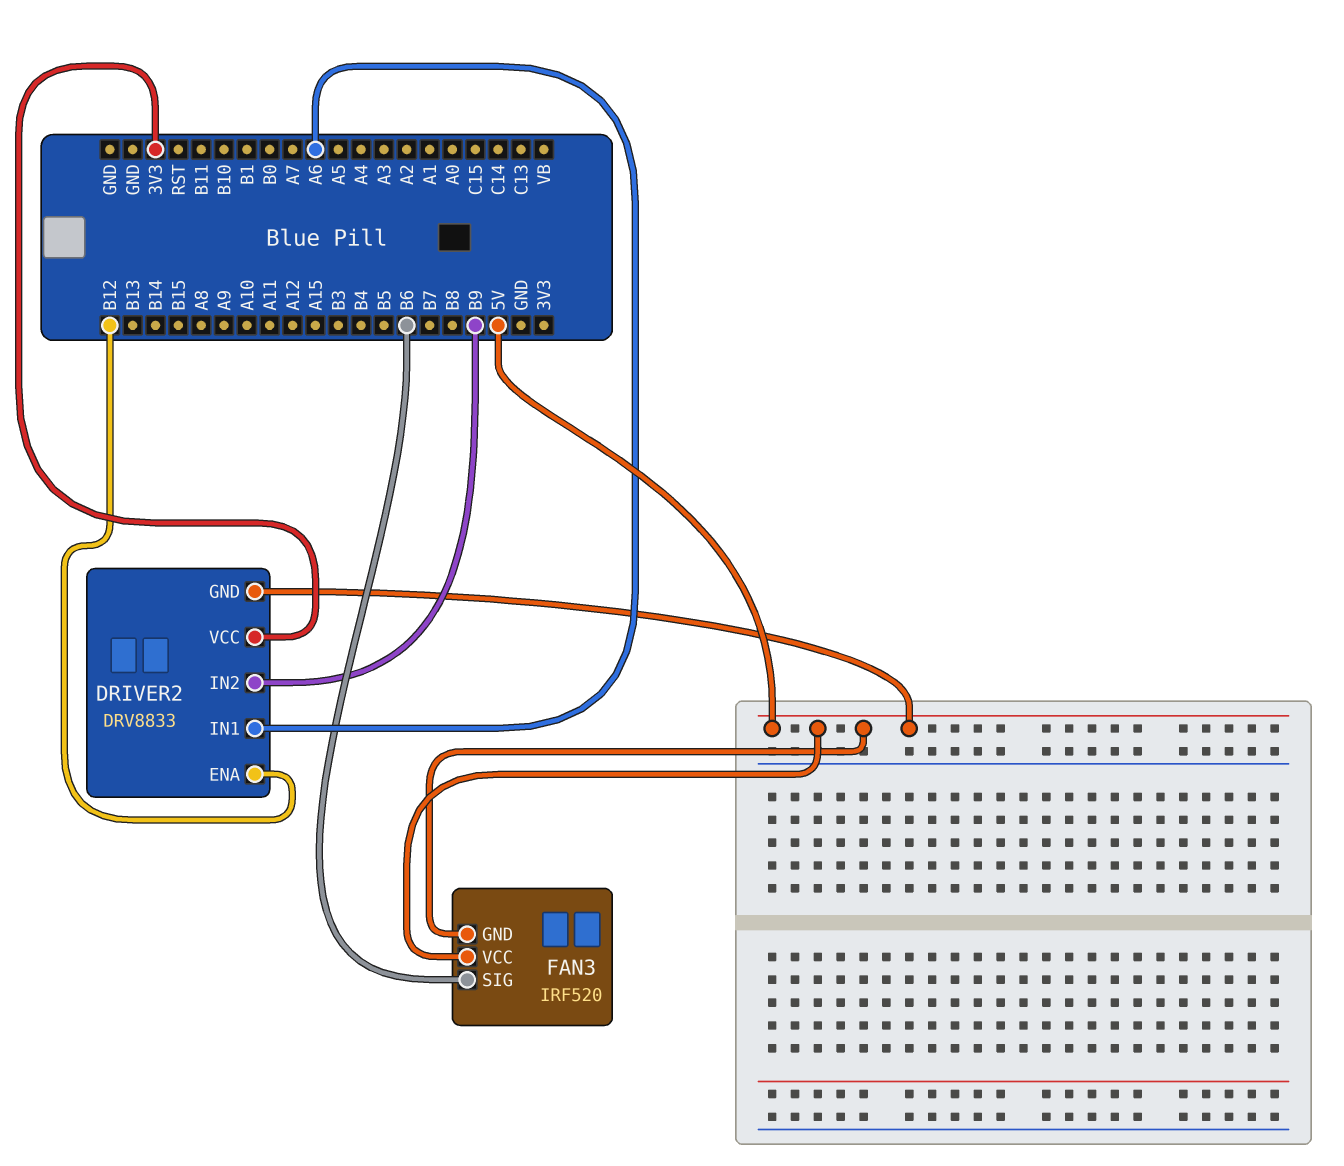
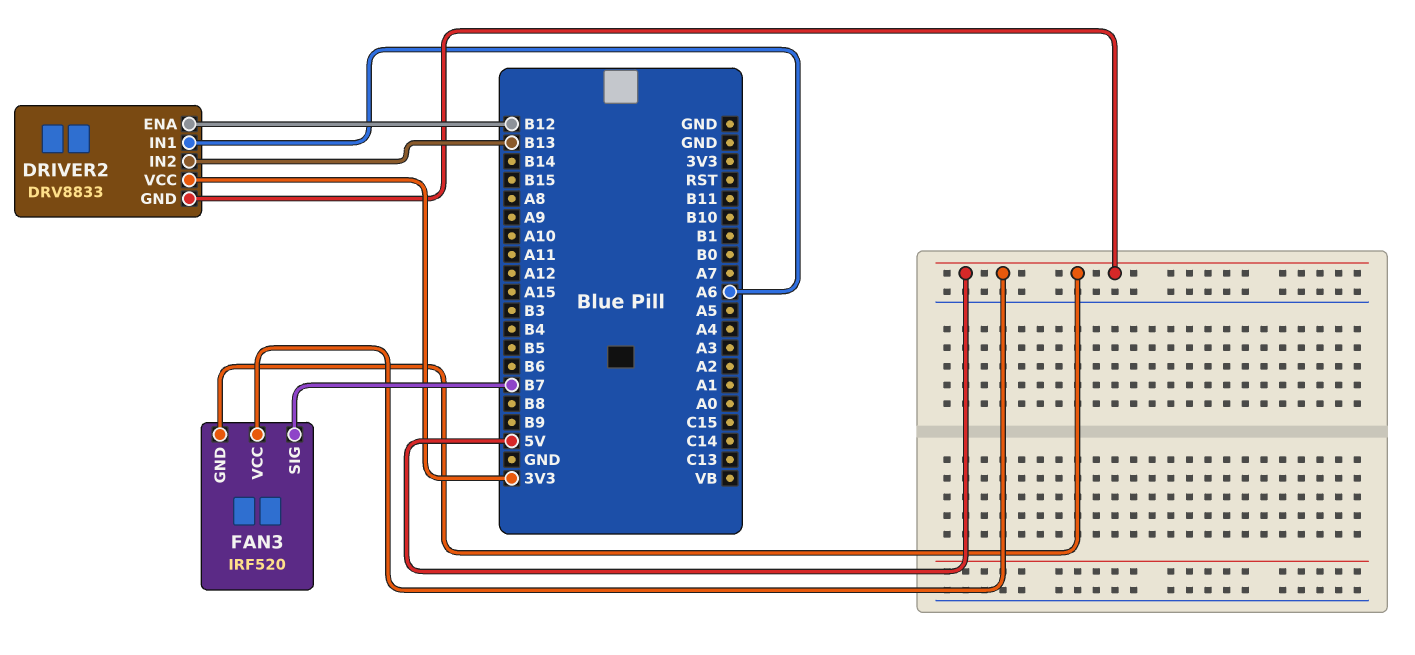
DRIVER2 pin IN2: B9 -> B13
FAN3 pin SIG: B6 -> B7

